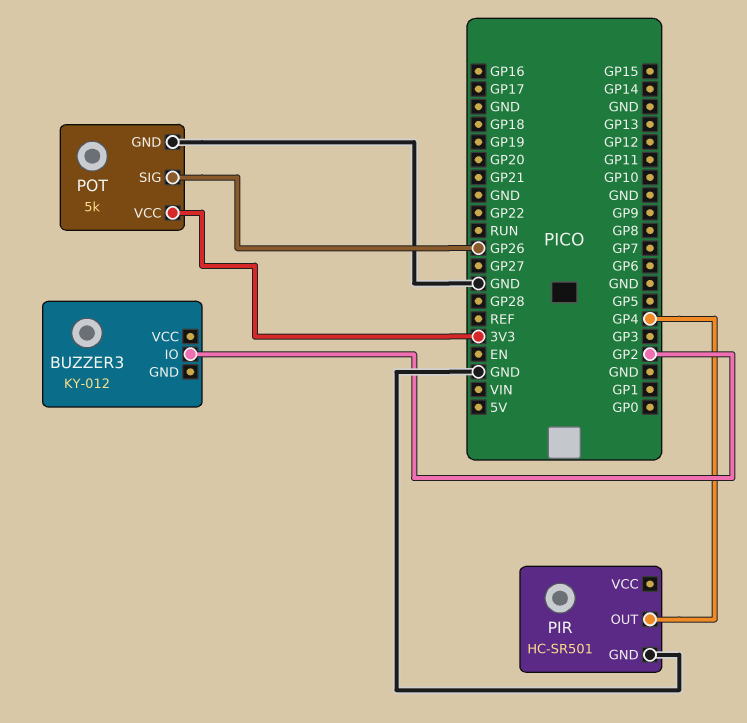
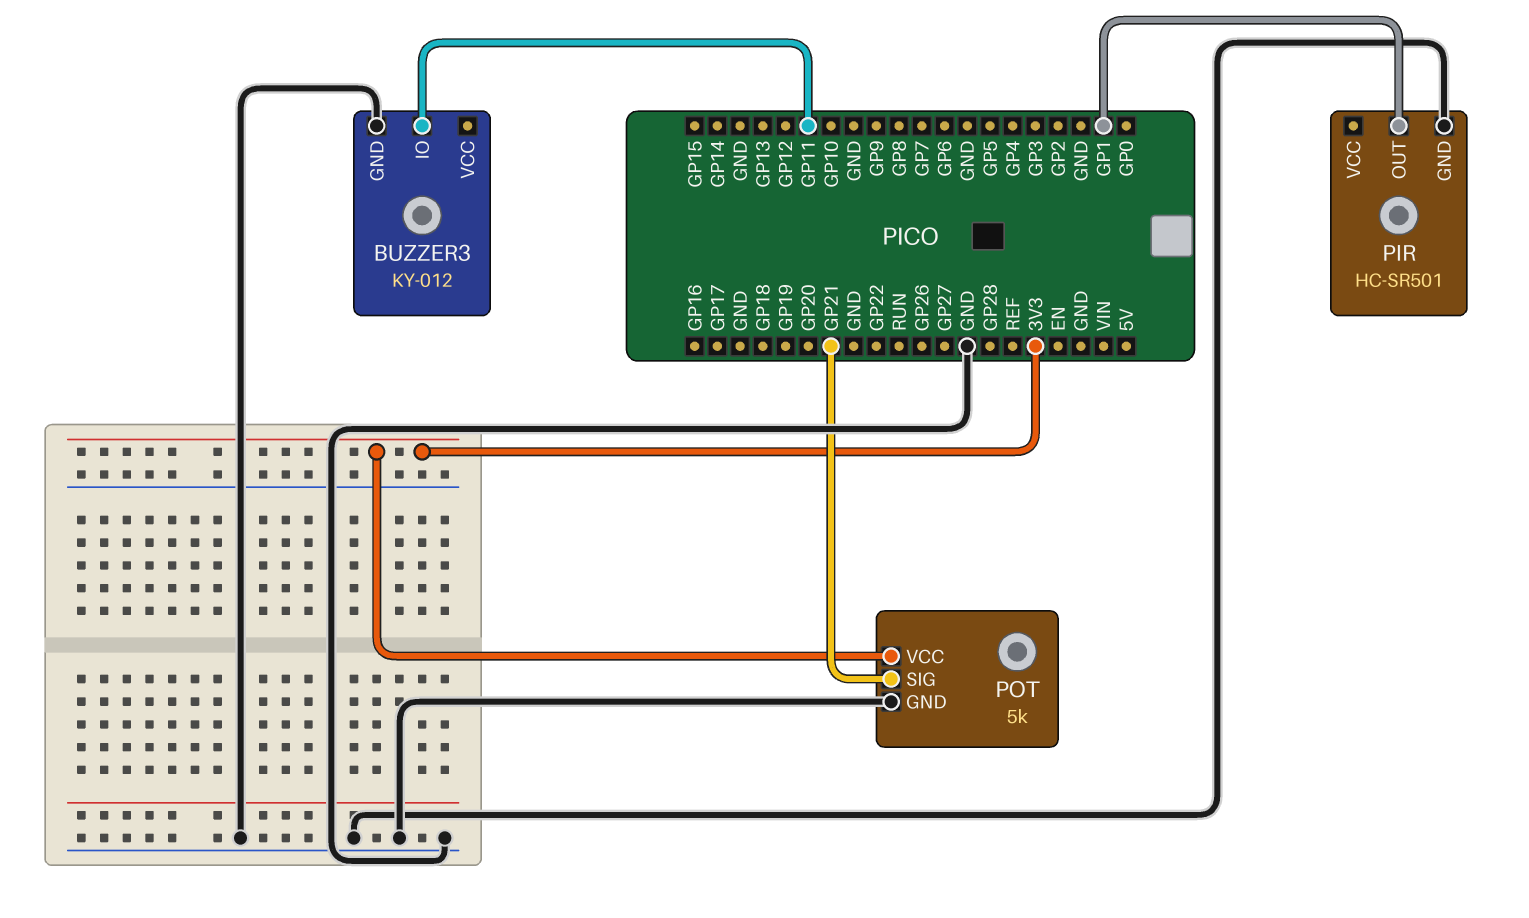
BUZZER3 pin GND: none -> GND
BUZZER3 pin IO: GP2 -> GP11
PIR pin OUT: GP4 -> GP1
POT pin SIG: GP26 -> GP21

